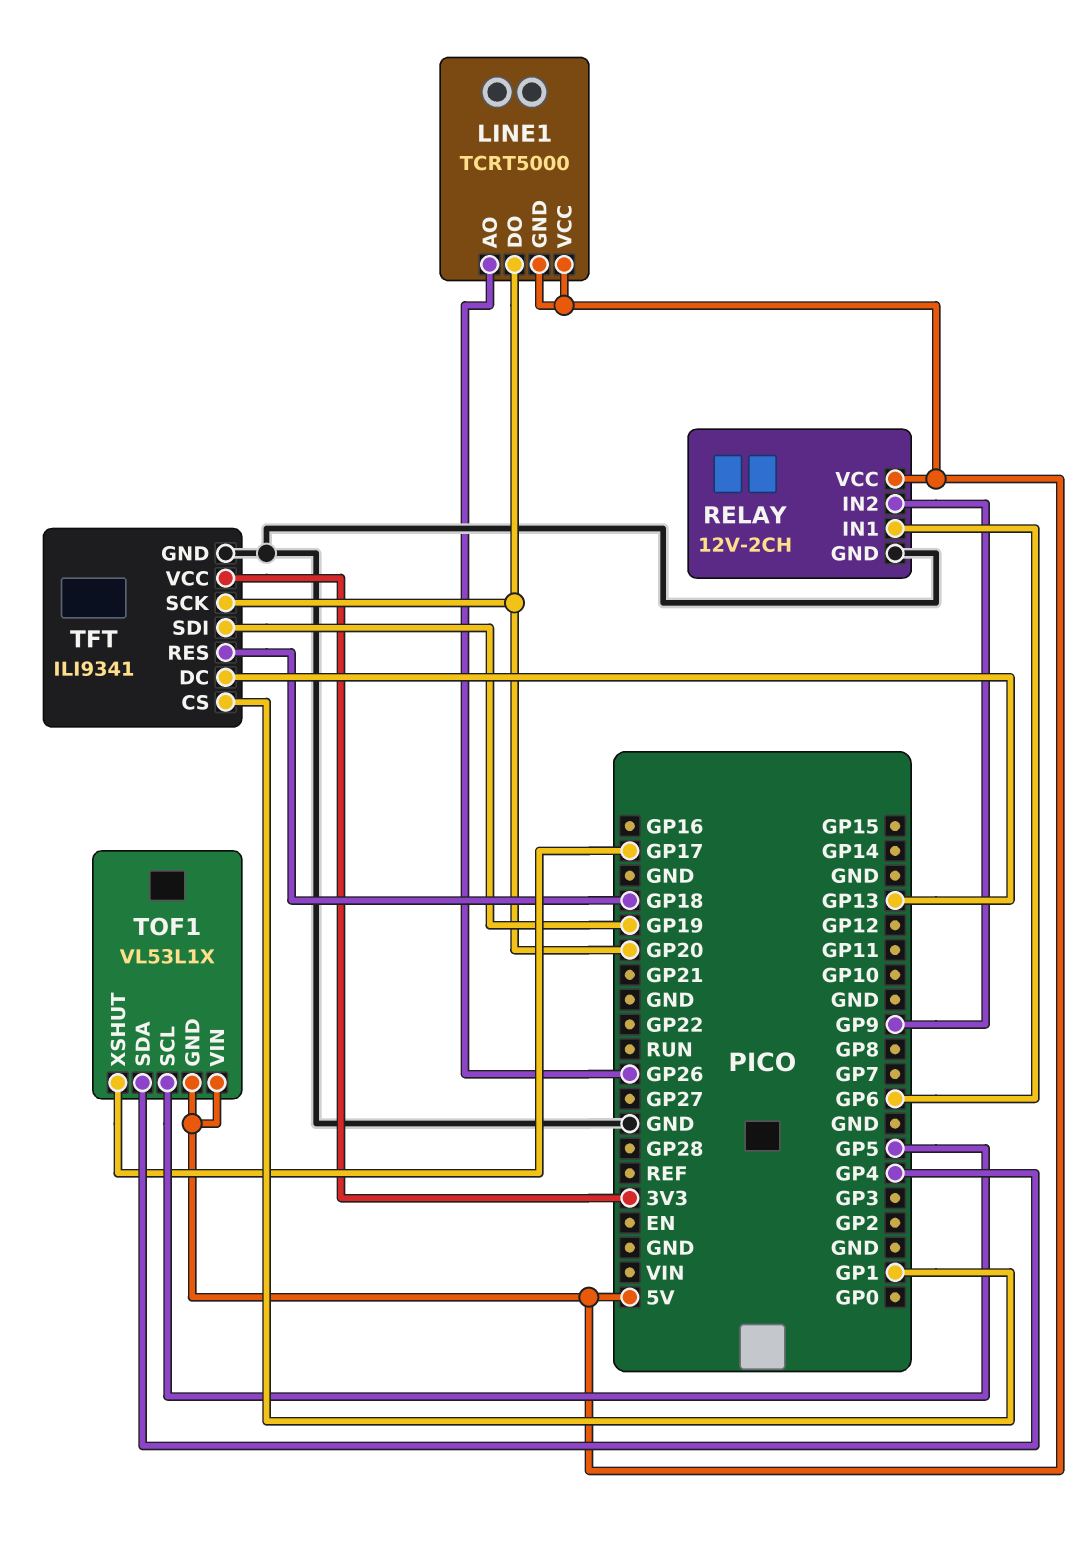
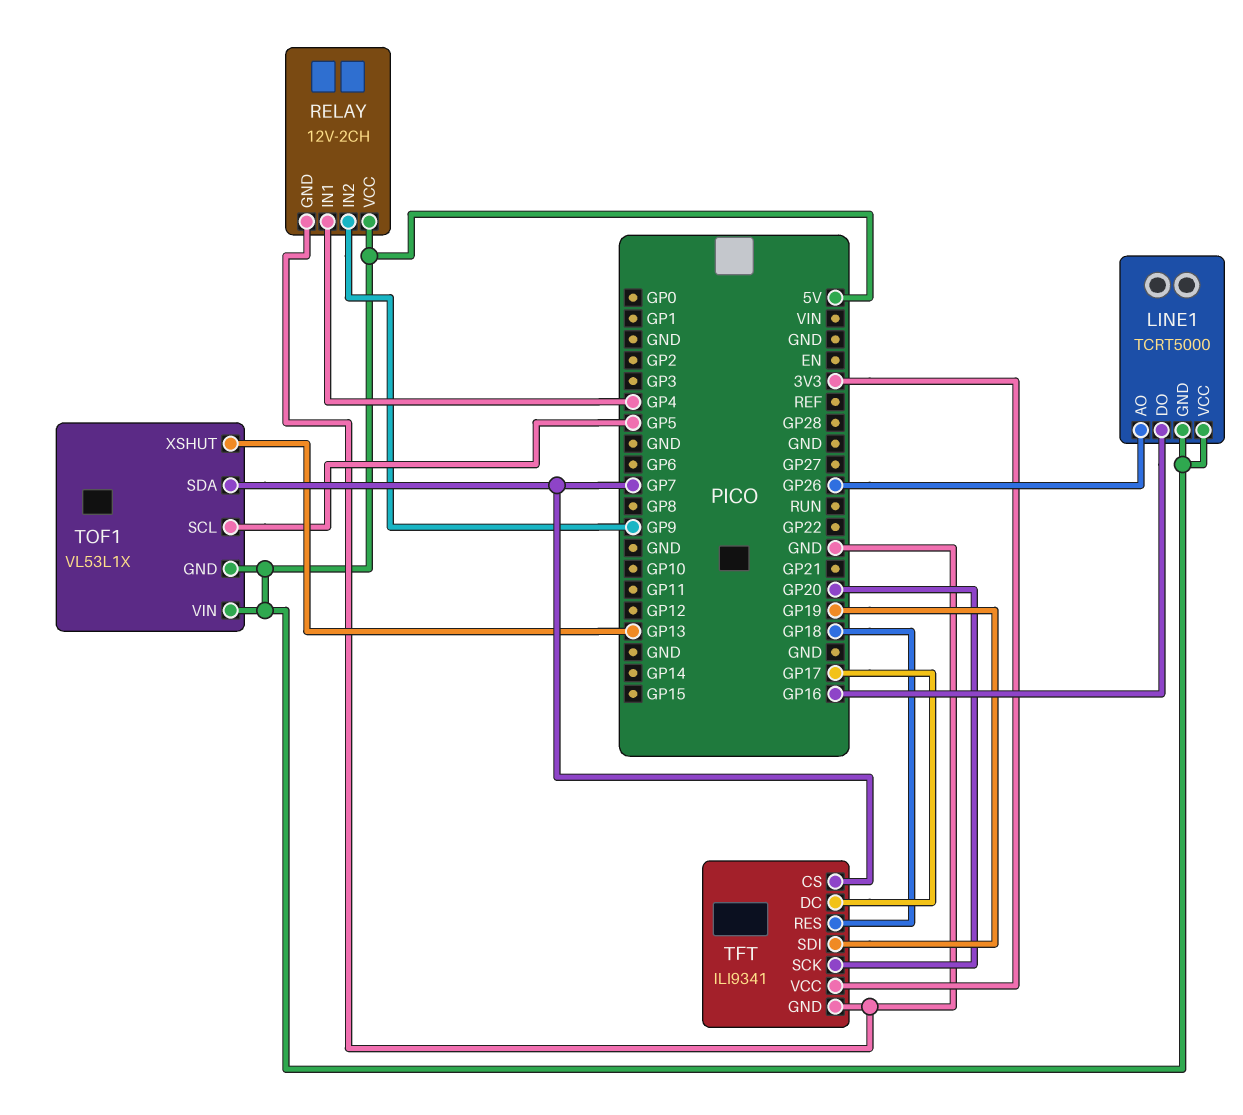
LINE1 pin DO: GP20 -> GP16
RELAY pin IN1: GP6 -> GP4
TFT pin CS: GP1 -> GP7
TFT pin DC: GP13 -> GP17
TOF1 pin SDA: GP4 -> GP7
TOF1 pin XSHUT: GP17 -> GP13

